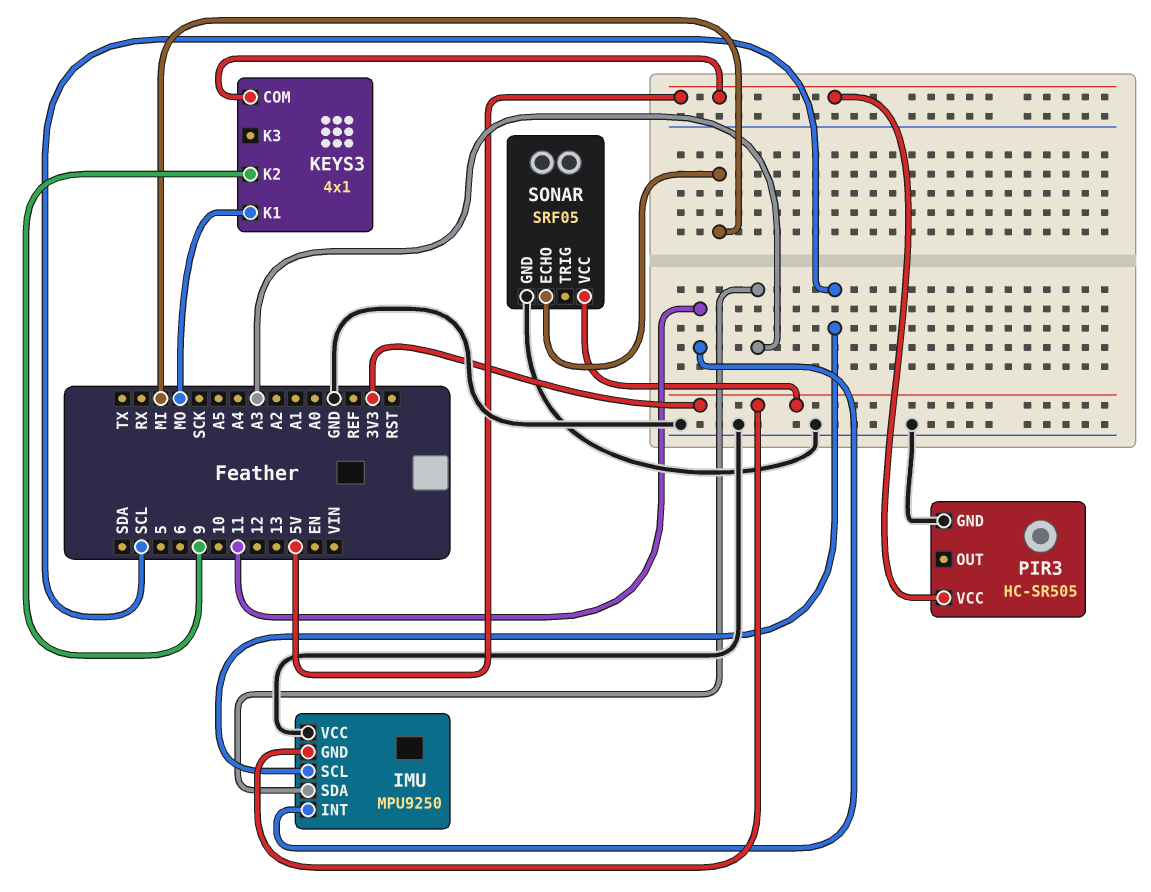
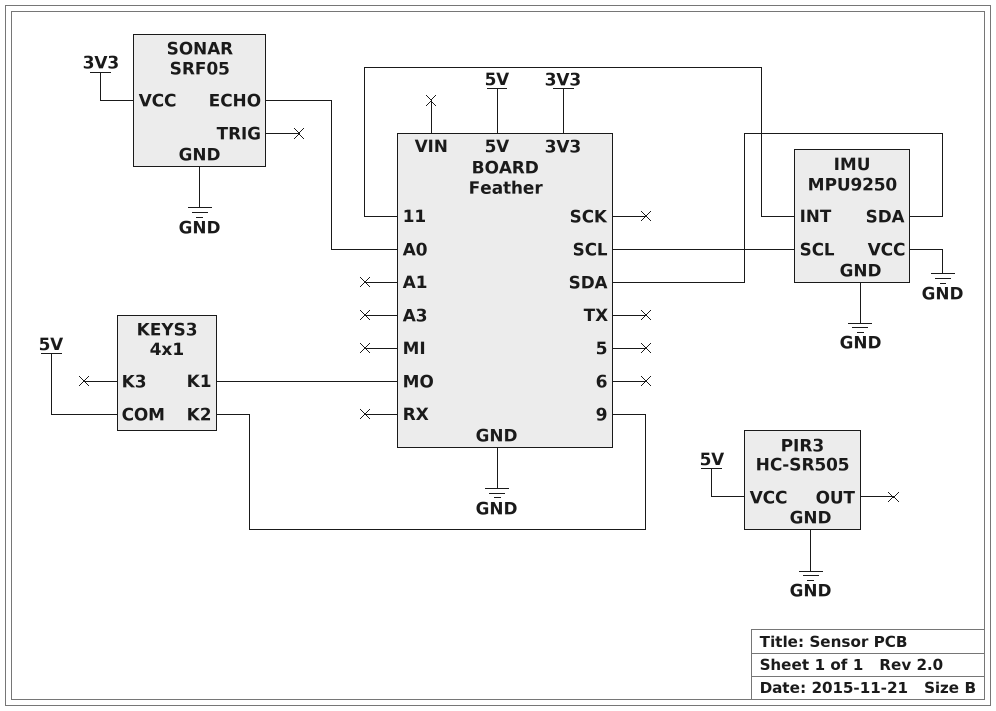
IMU pin GND: 3V3 -> GND
IMU pin SDA: A3 -> SDA
SONAR pin ECHO: MI -> A0

